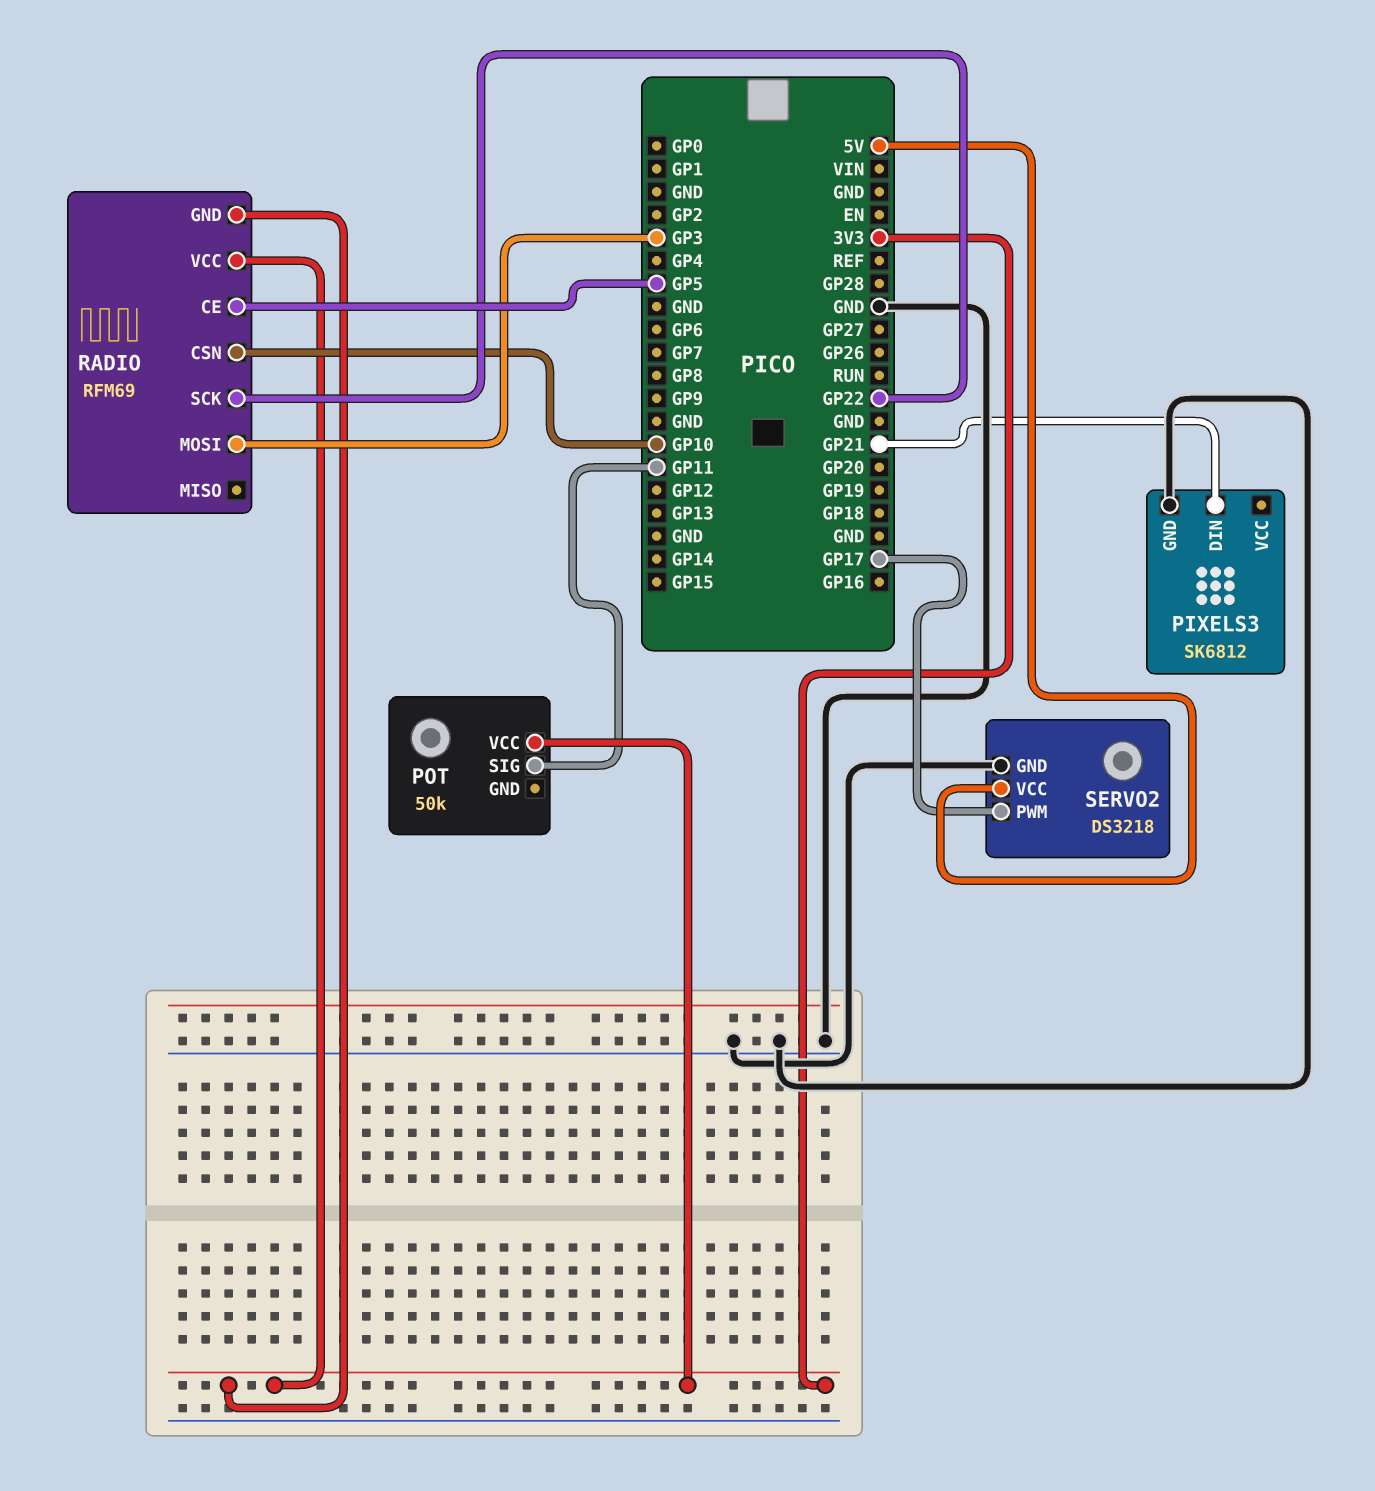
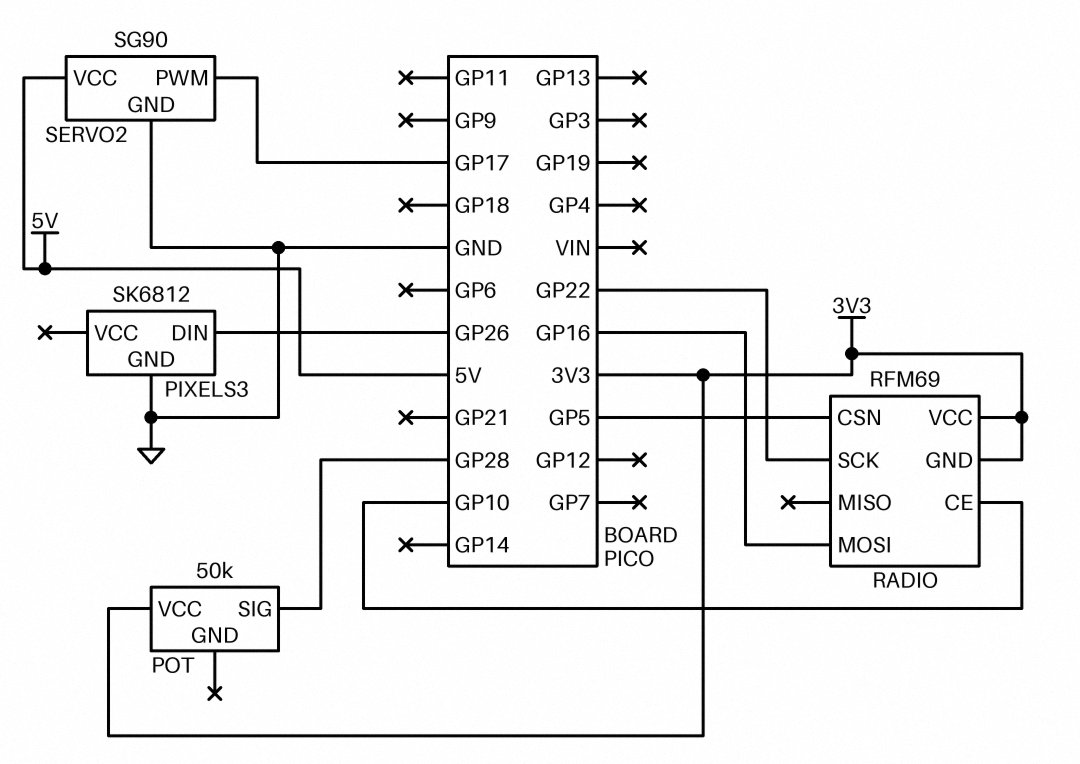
PIXELS3 pin DIN: GP21 -> GP26
POT pin SIG: GP11 -> GP28
RADIO pin CE: GP5 -> GP10
RADIO pin CSN: GP10 -> GP5
RADIO pin MOSI: GP3 -> GP16
SERVO2: DS3218 -> SG90

